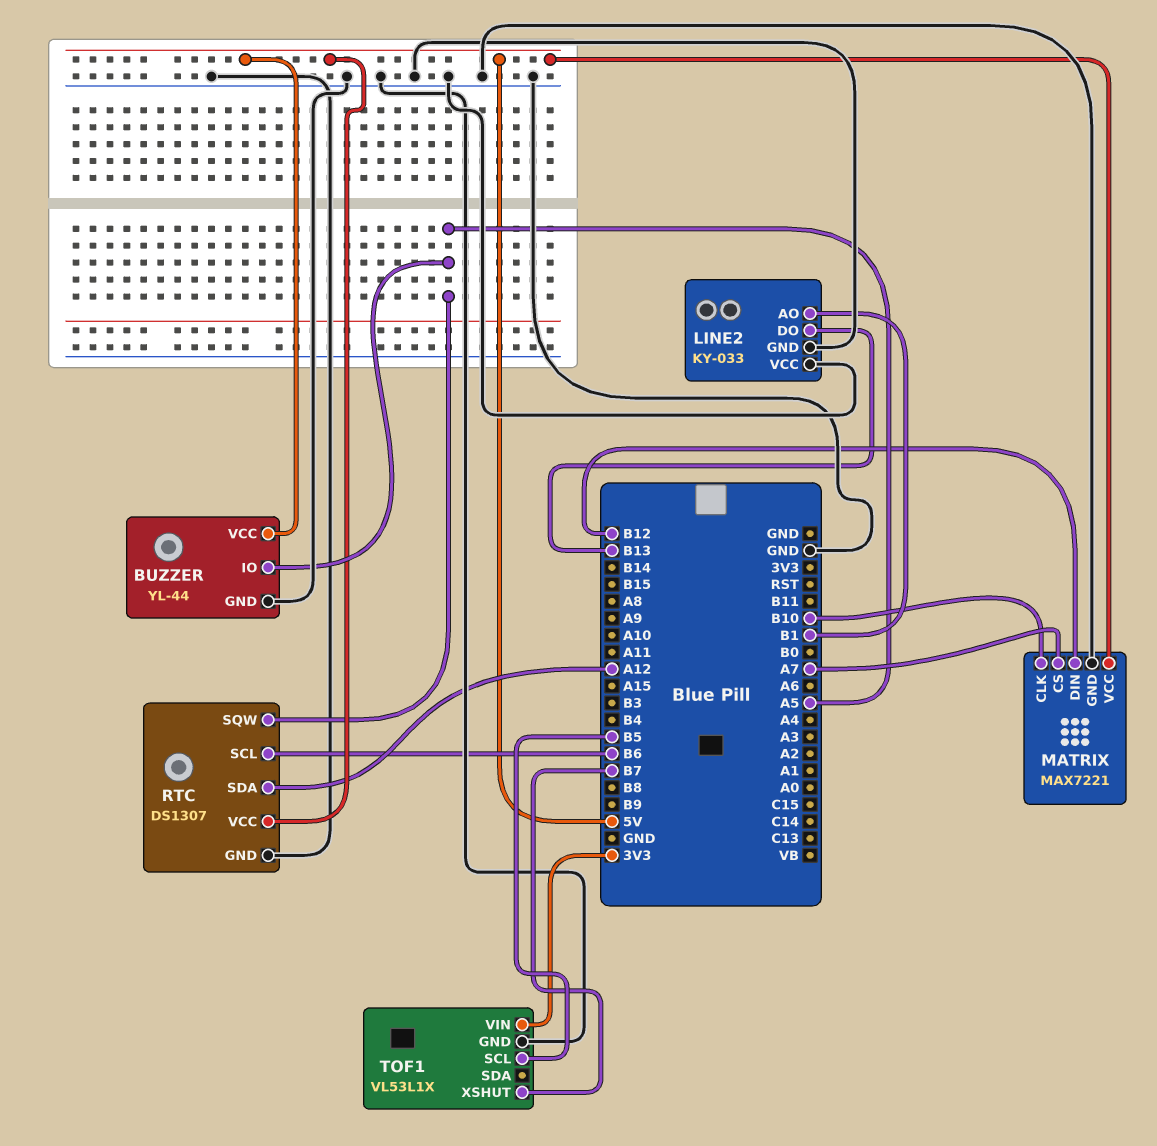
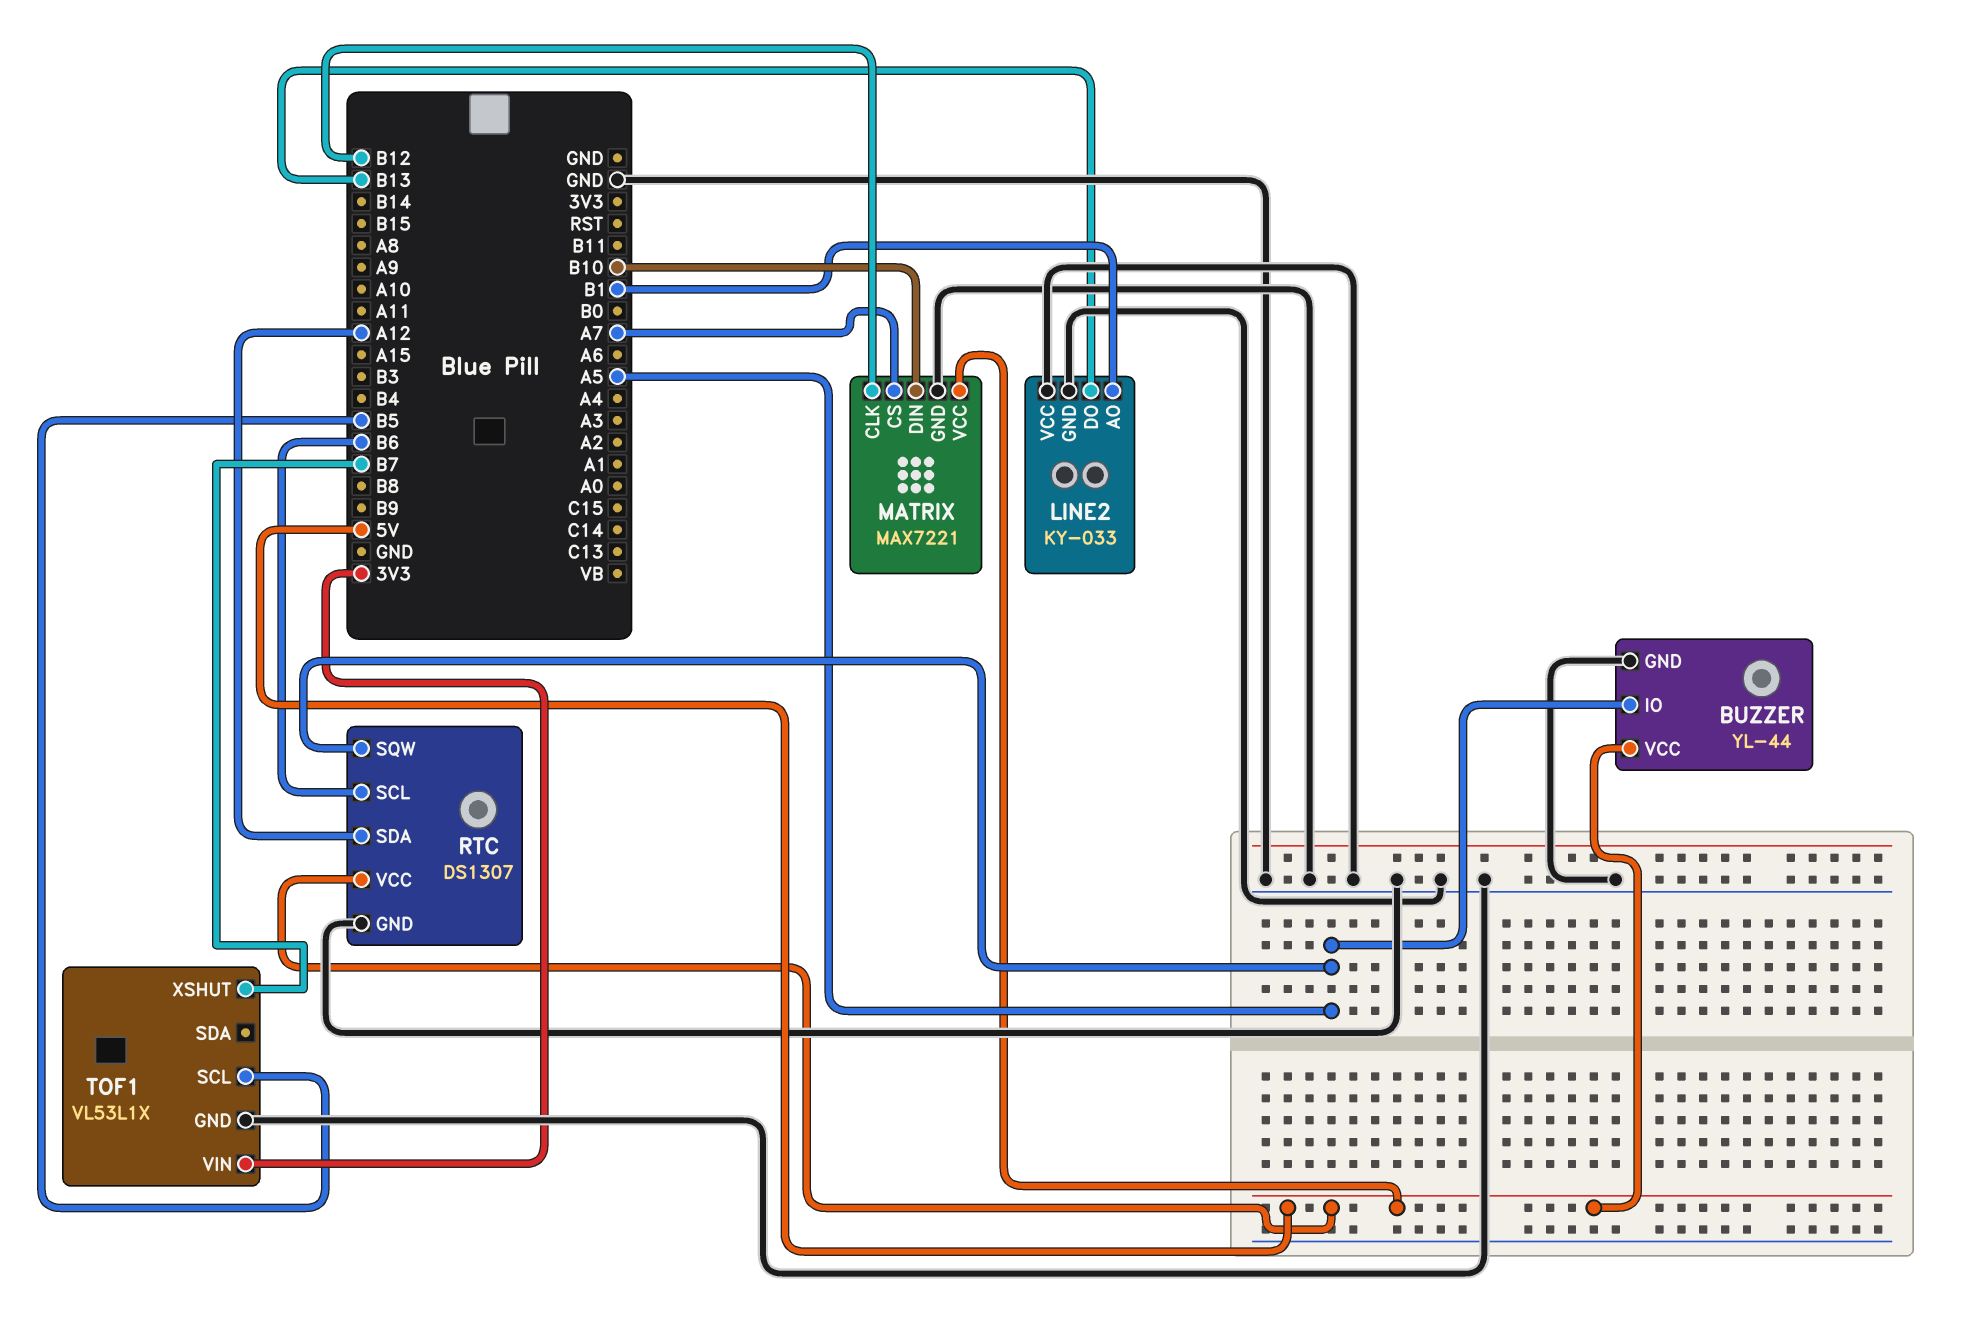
MATRIX pin CLK: B10 -> B12
MATRIX pin DIN: B12 -> B10

